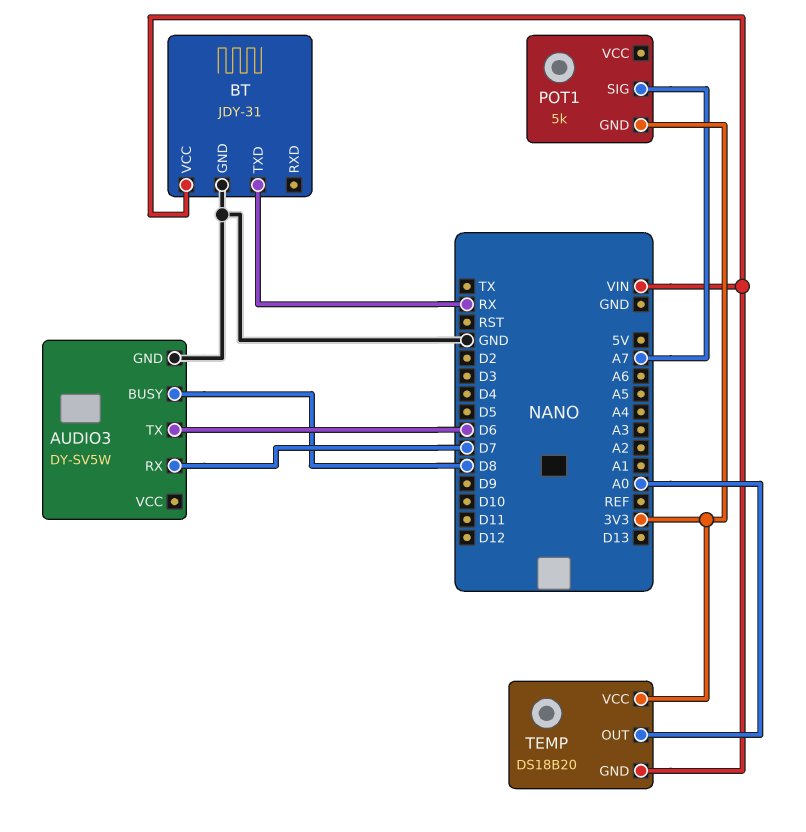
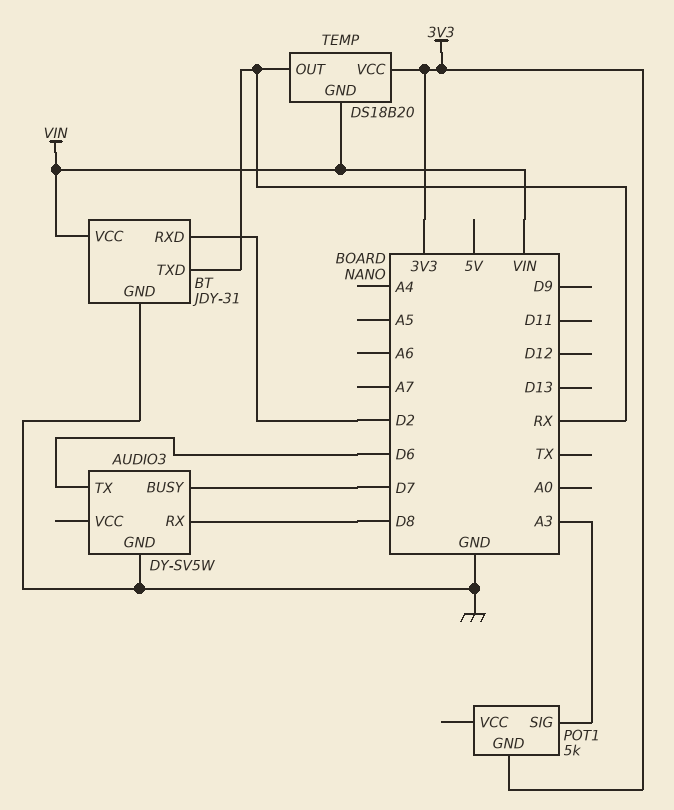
AUDIO3 pin BUSY: D8 -> D7
AUDIO3 pin RX: D7 -> D8
BT pin RXD: none -> D2
POT1 pin SIG: A7 -> A3
TEMP pin OUT: A0 -> RX

